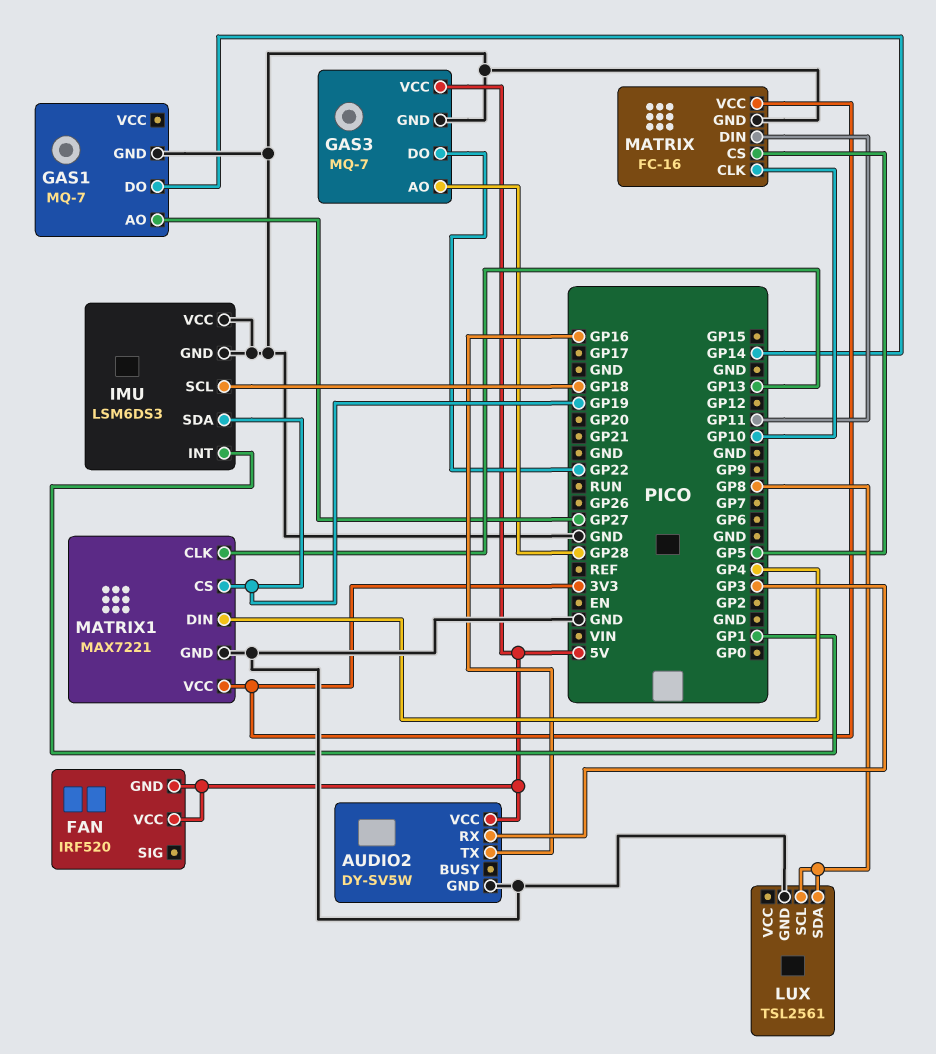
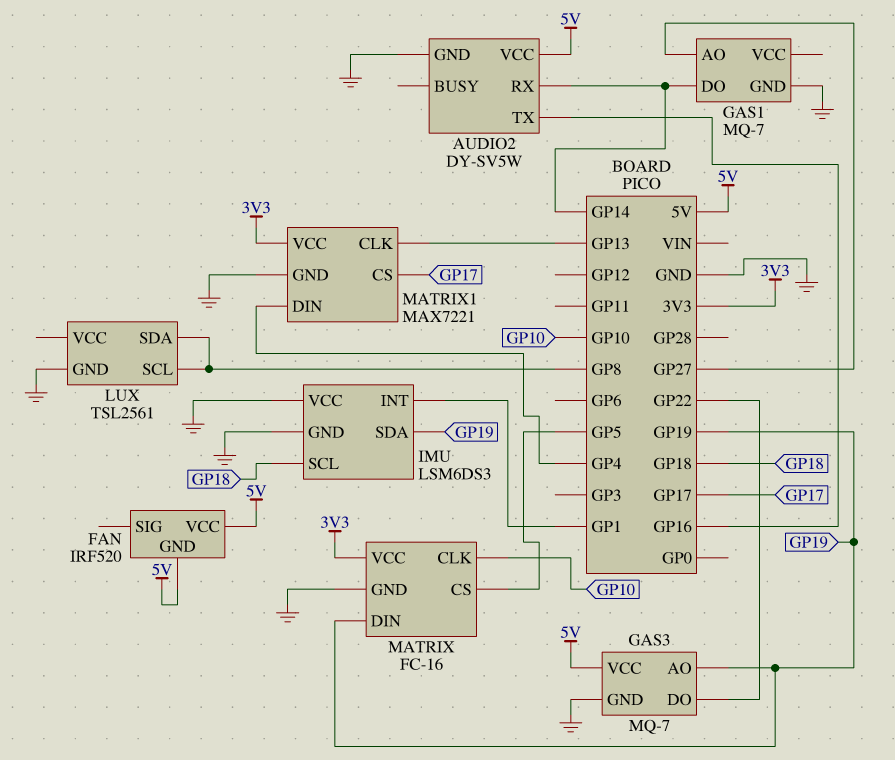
AUDIO2 pin RX: GP3 -> GP14
GAS3 pin AO: GP28 -> GP19
MATRIX pin DIN: GP11 -> GP19
MATRIX1 pin CS: GP19 -> GP17

